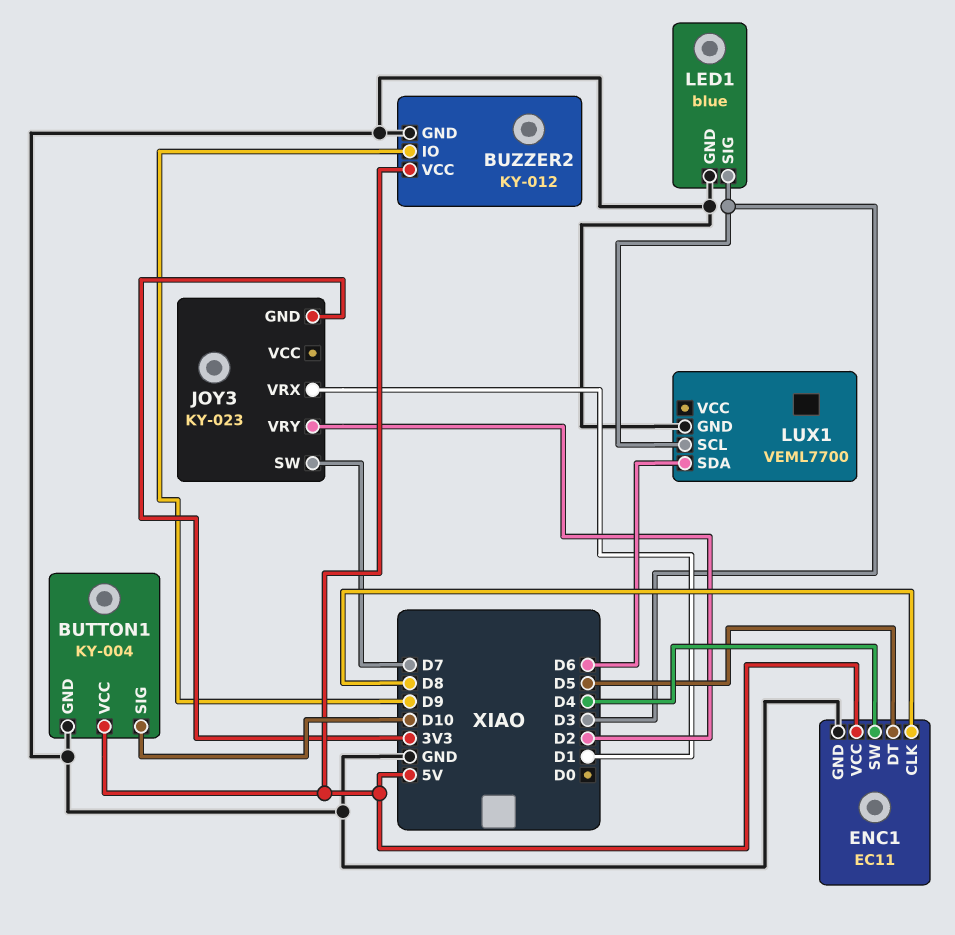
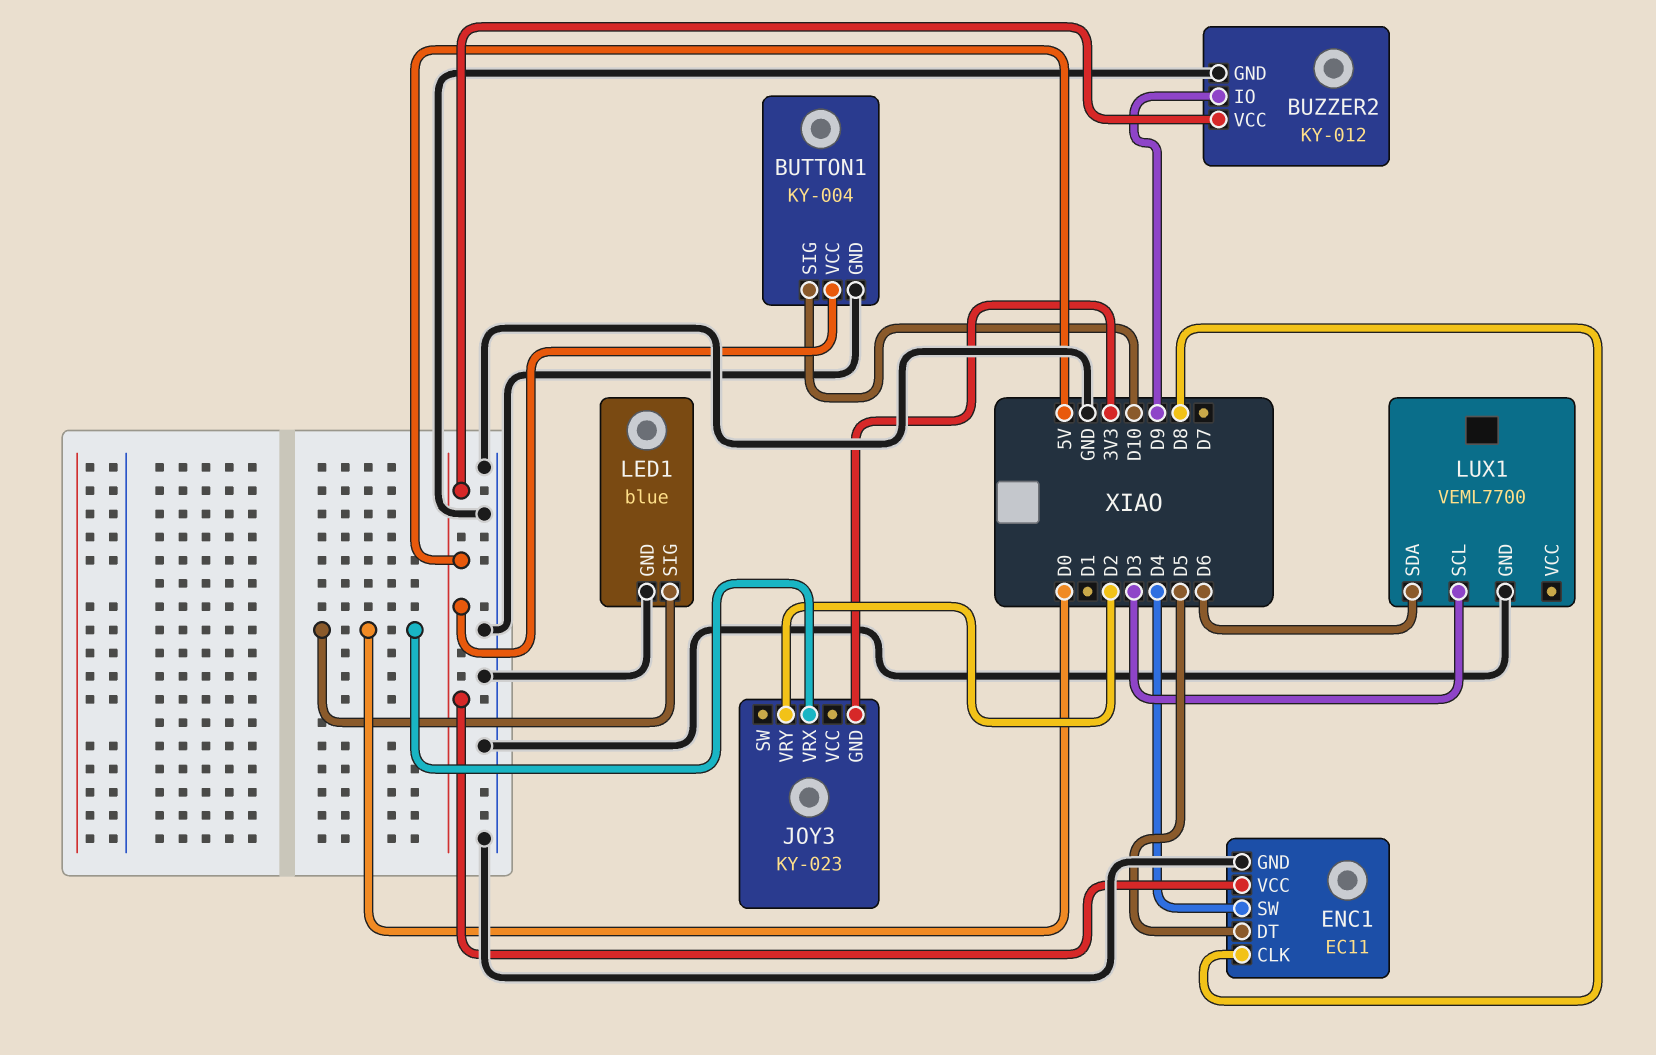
JOY3 pin SW: D7 -> none
JOY3 pin VRX: D1 -> D0
LED1 pin SIG: D3 -> D0

